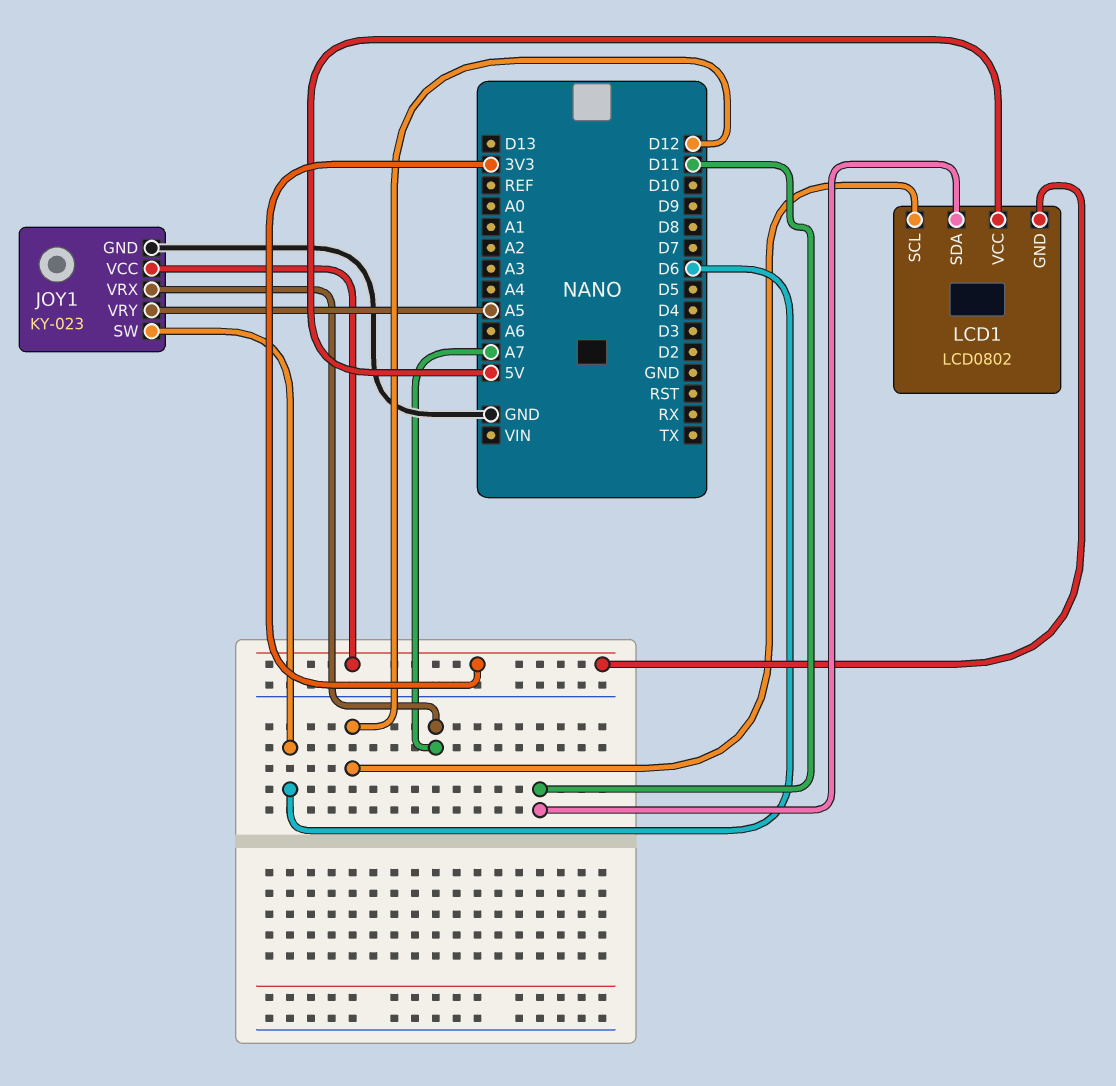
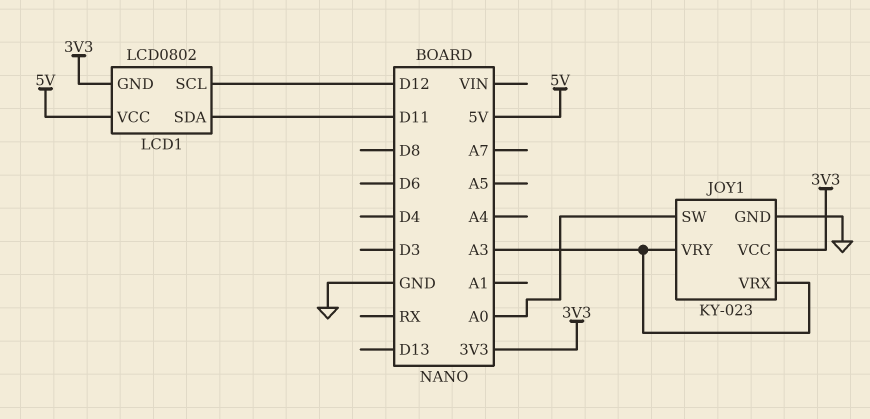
JOY1 pin SW: D6 -> A0
JOY1 pin VRX: A7 -> A3
JOY1 pin VRY: A5 -> A3

